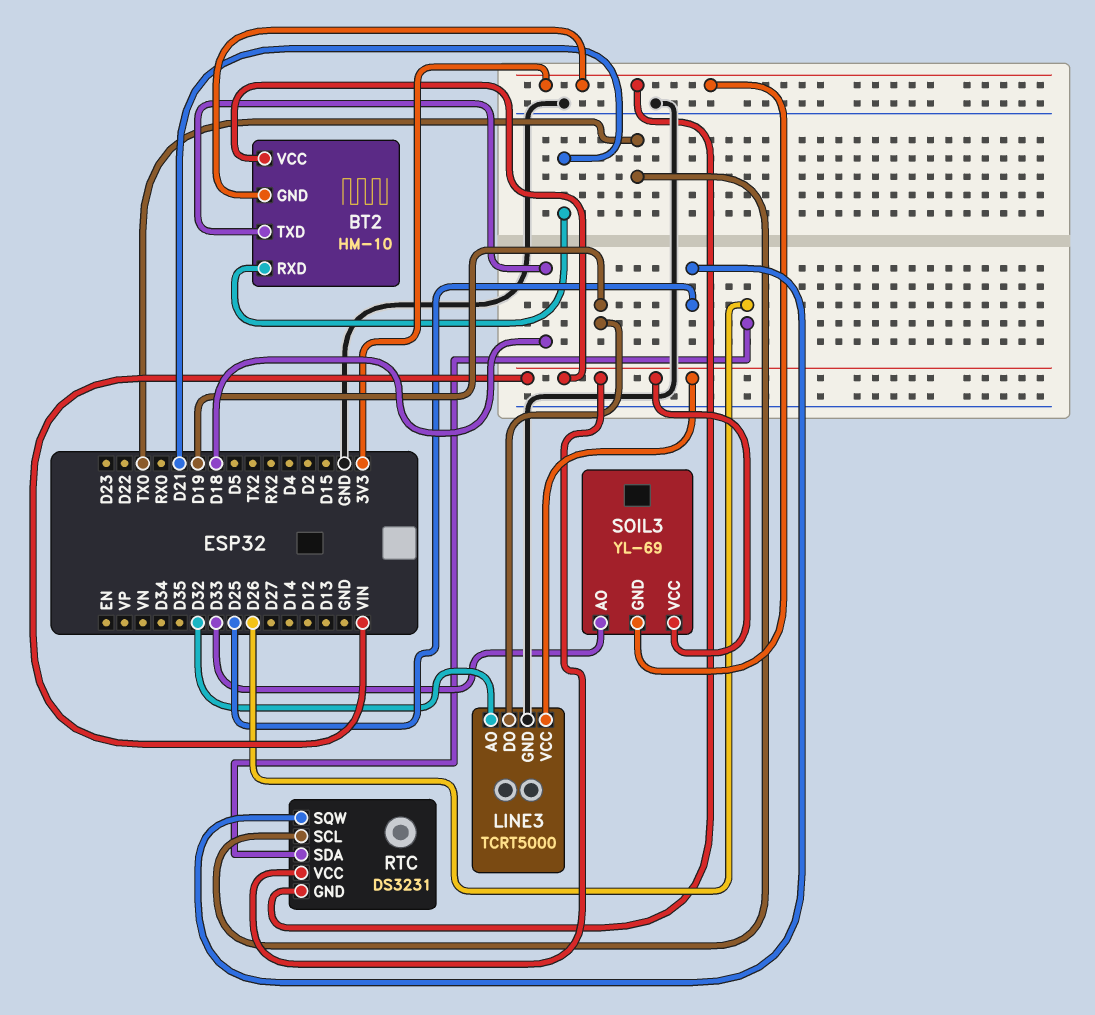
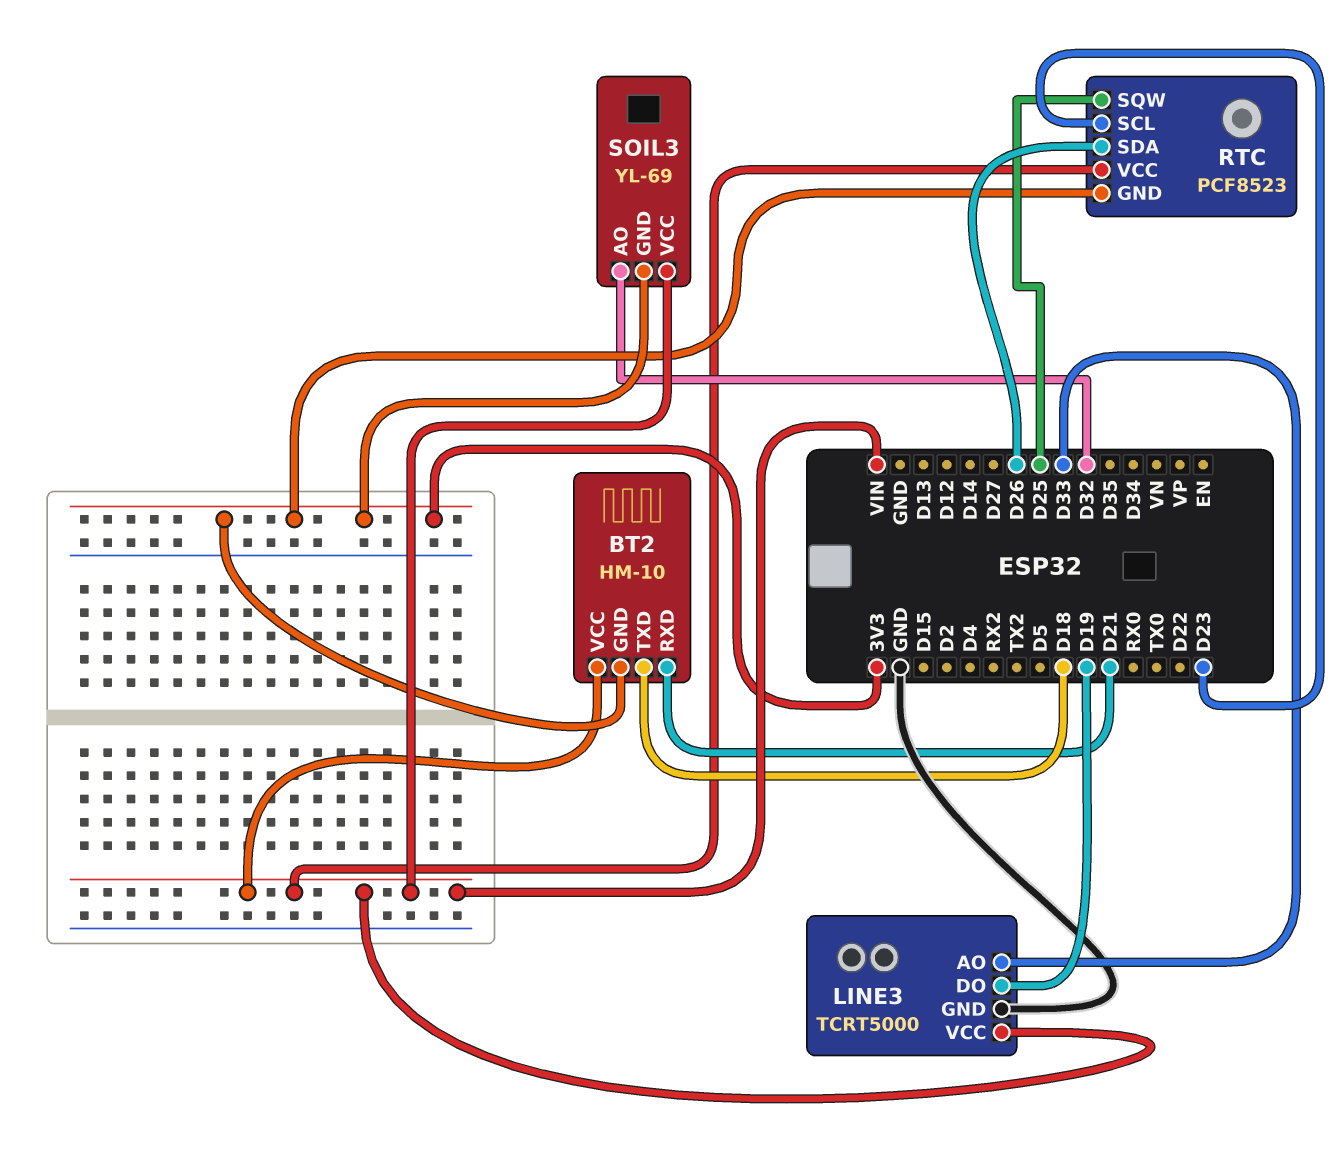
LINE3 pin AO: D32 -> D33
RTC: DS3231 -> PCF8523
RTC pin SCL: TX0 -> D23
SOIL3 pin AO: D33 -> D32

